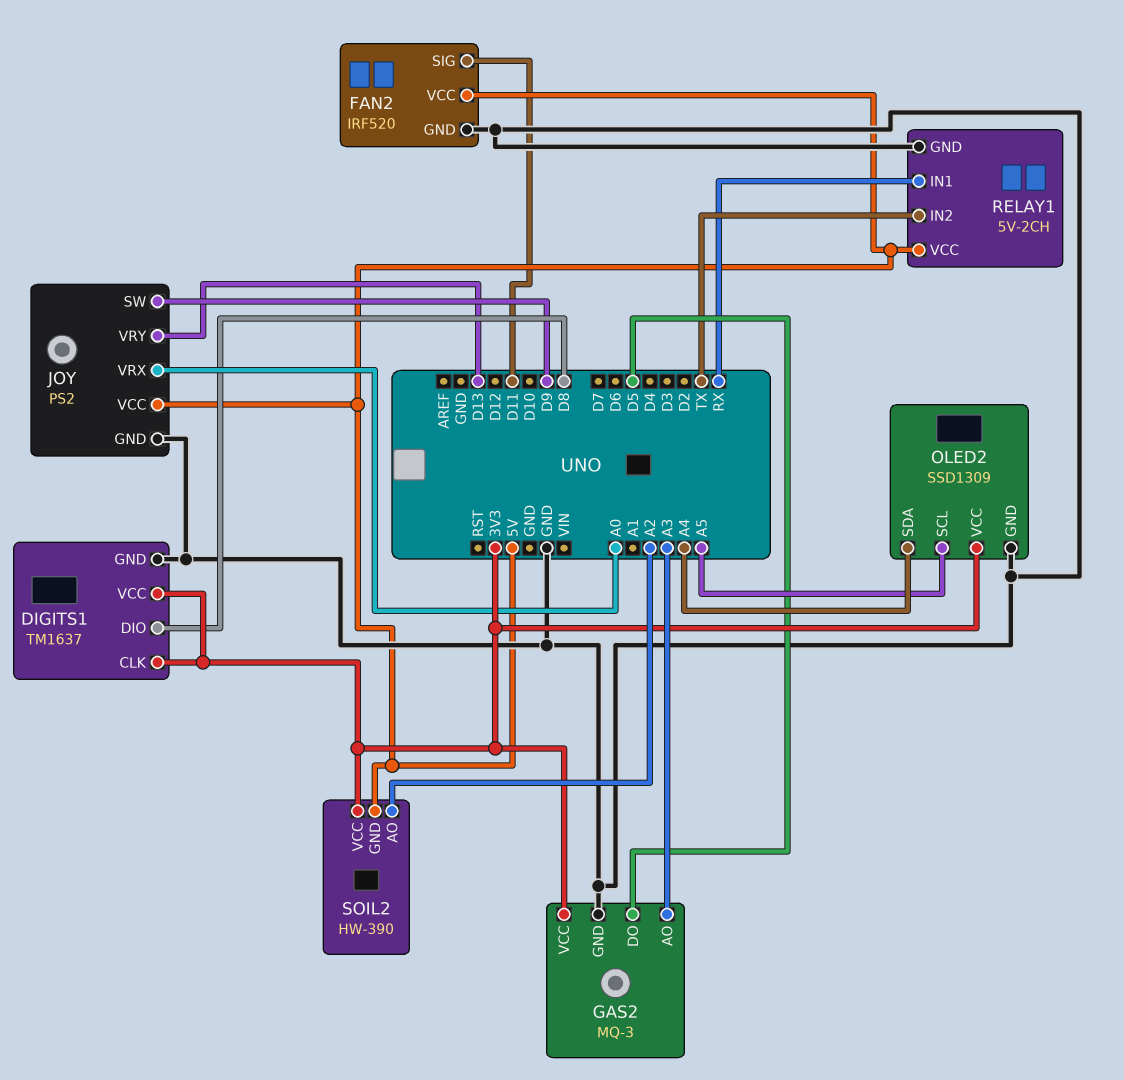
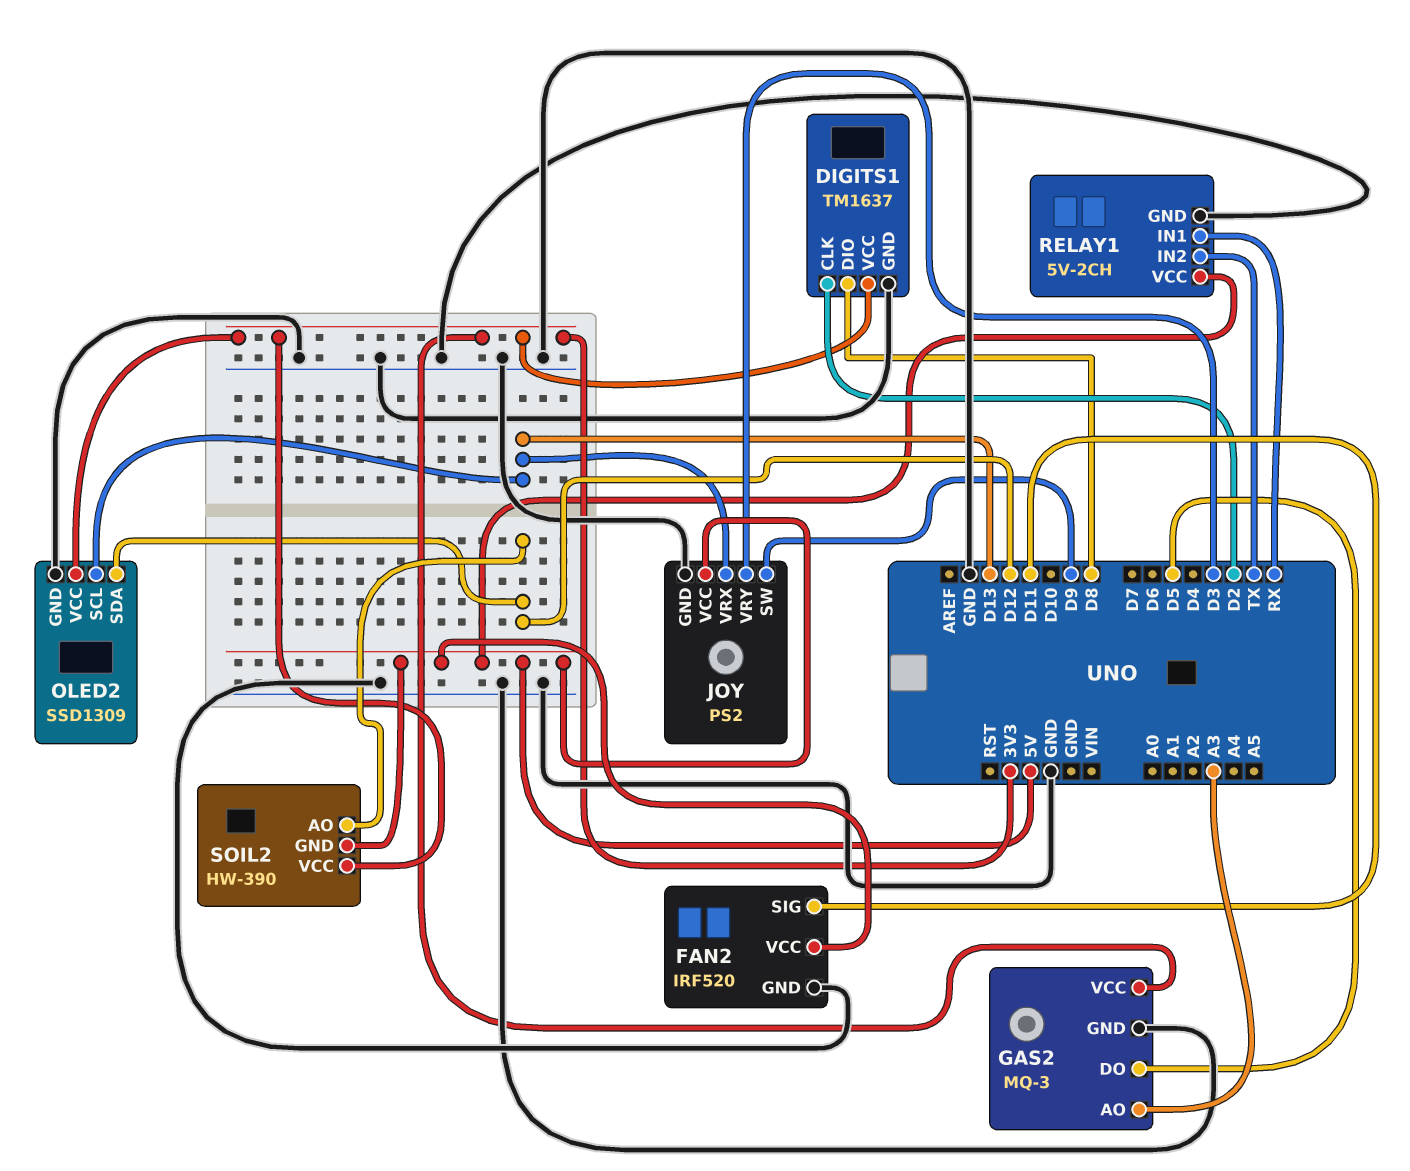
DIGITS1 pin CLK: 3V3 -> D2
JOY pin VRX: A0 -> D13
JOY pin VRY: D13 -> D3
OLED2 pin SCL: A5 -> D13
OLED2 pin SDA: A4 -> D12
SOIL2 pin AO: A2 -> D12

